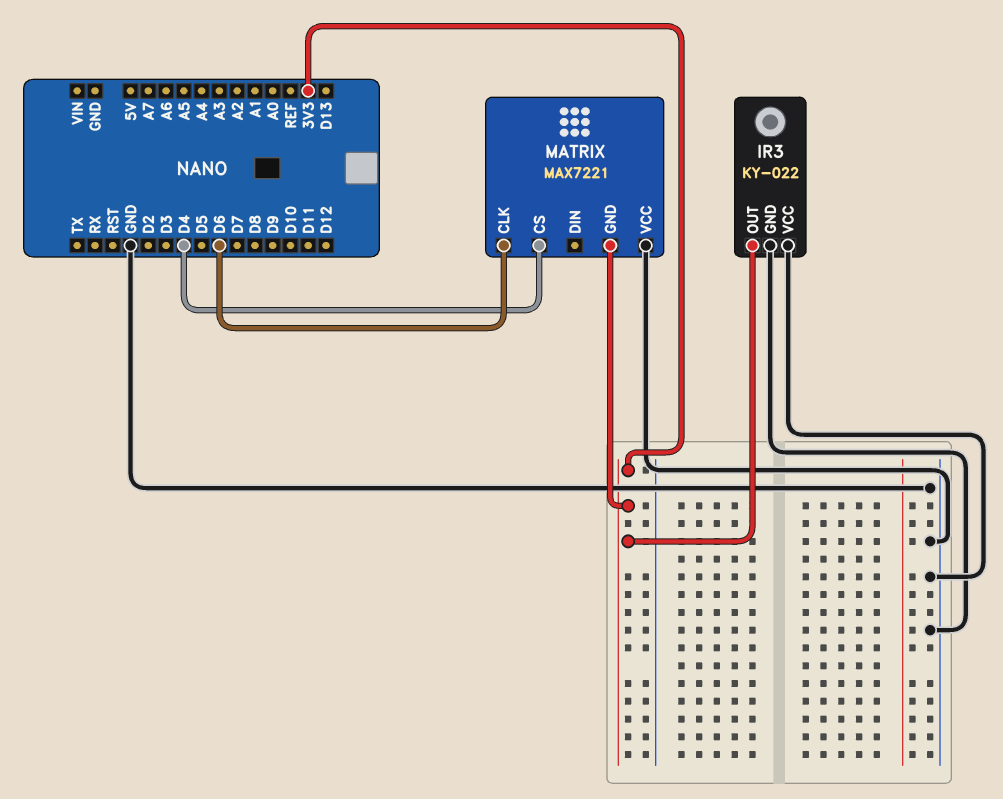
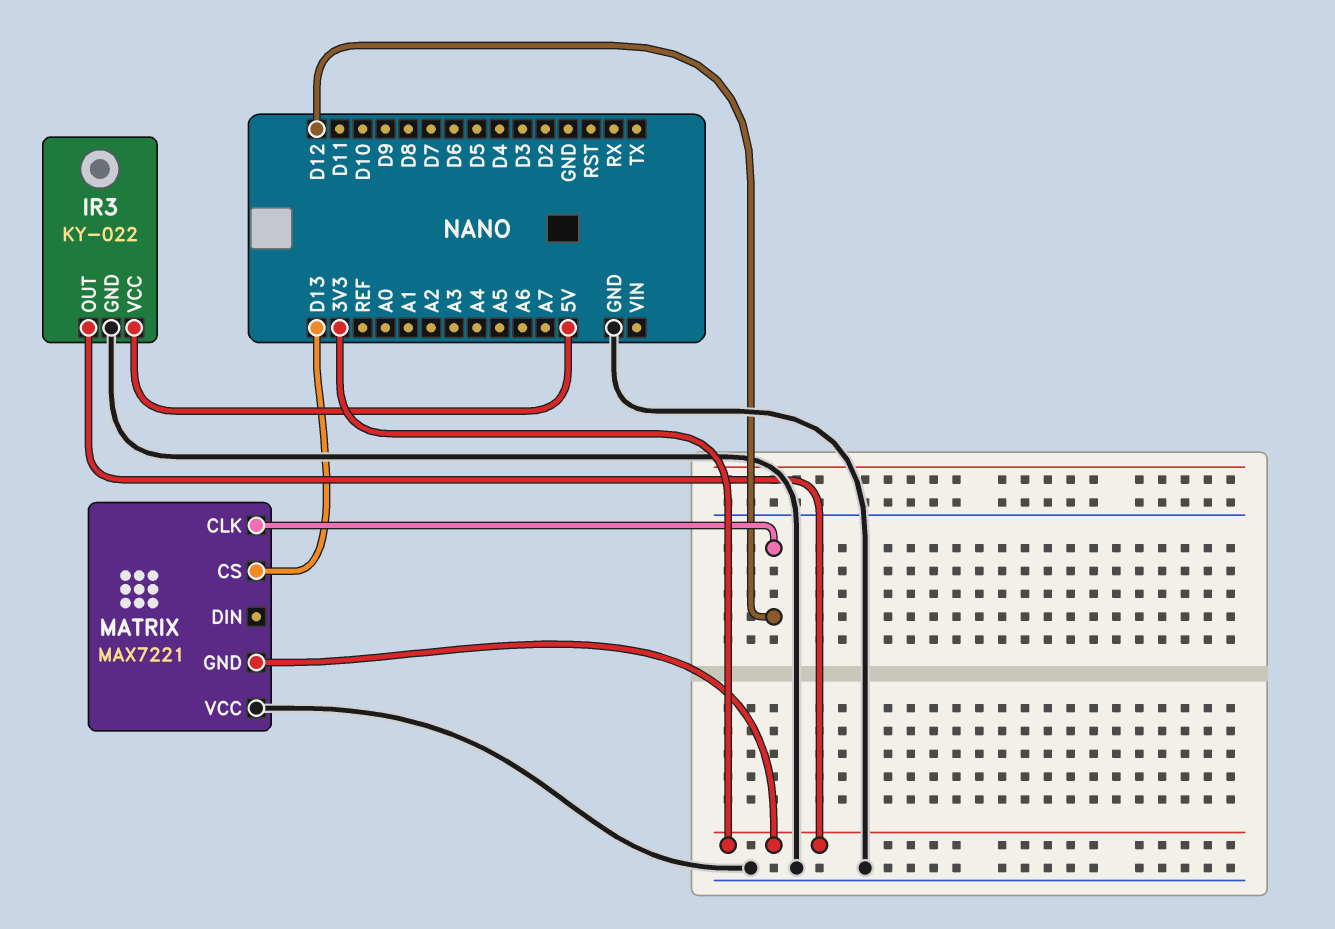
IR3 pin VCC: GND -> 5V
MATRIX pin CLK: D6 -> D12
MATRIX pin CS: D4 -> D13

